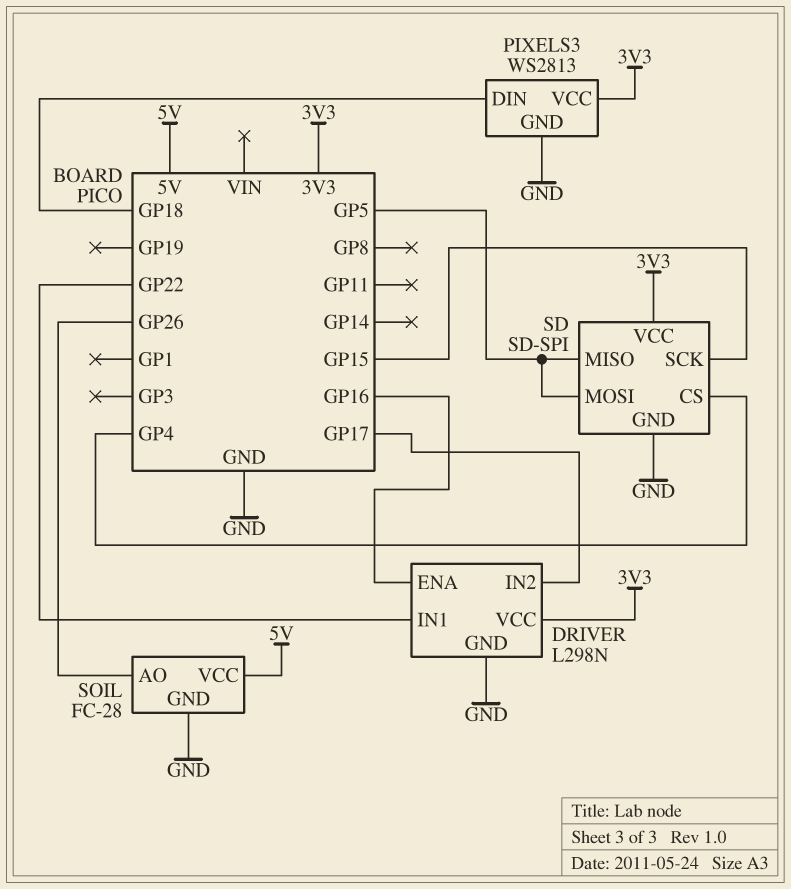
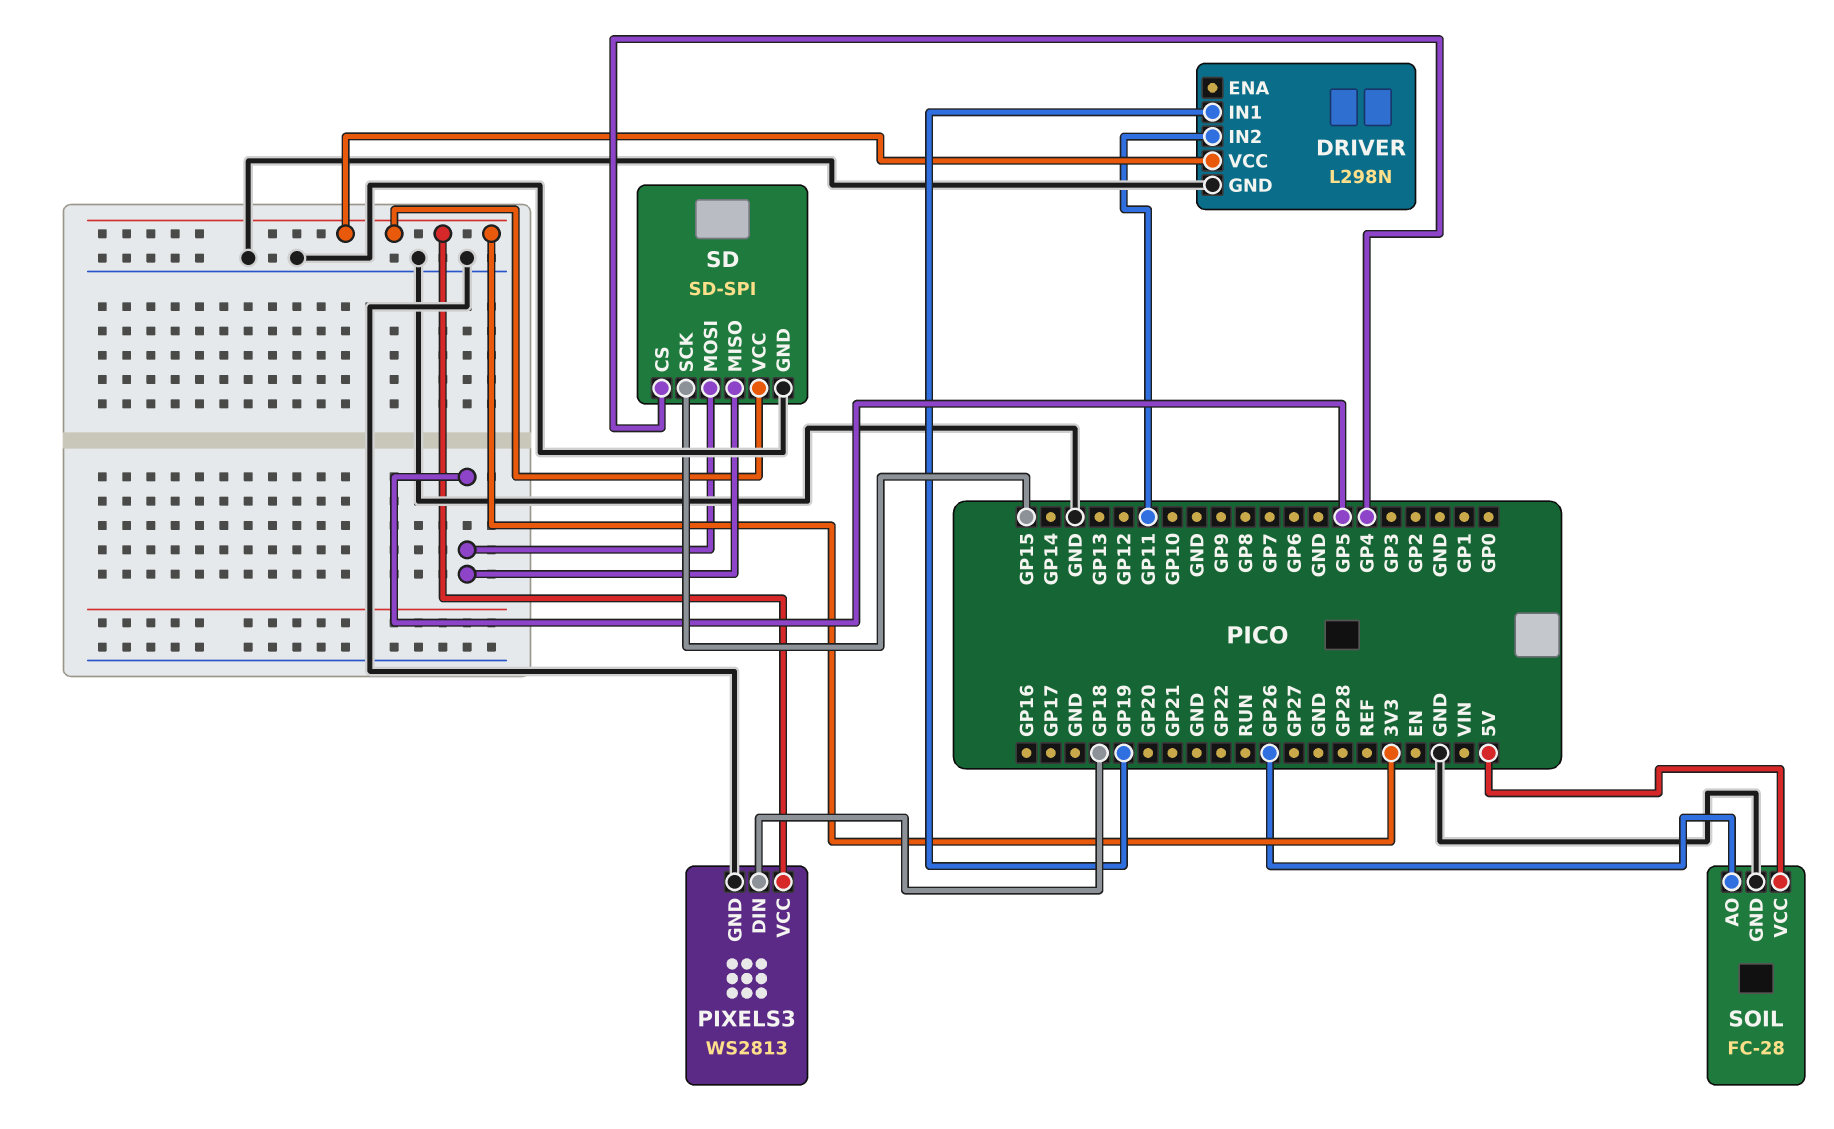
DRIVER pin ENA: GP16 -> none
DRIVER pin IN1: GP22 -> GP19
DRIVER pin IN2: GP17 -> GP11

